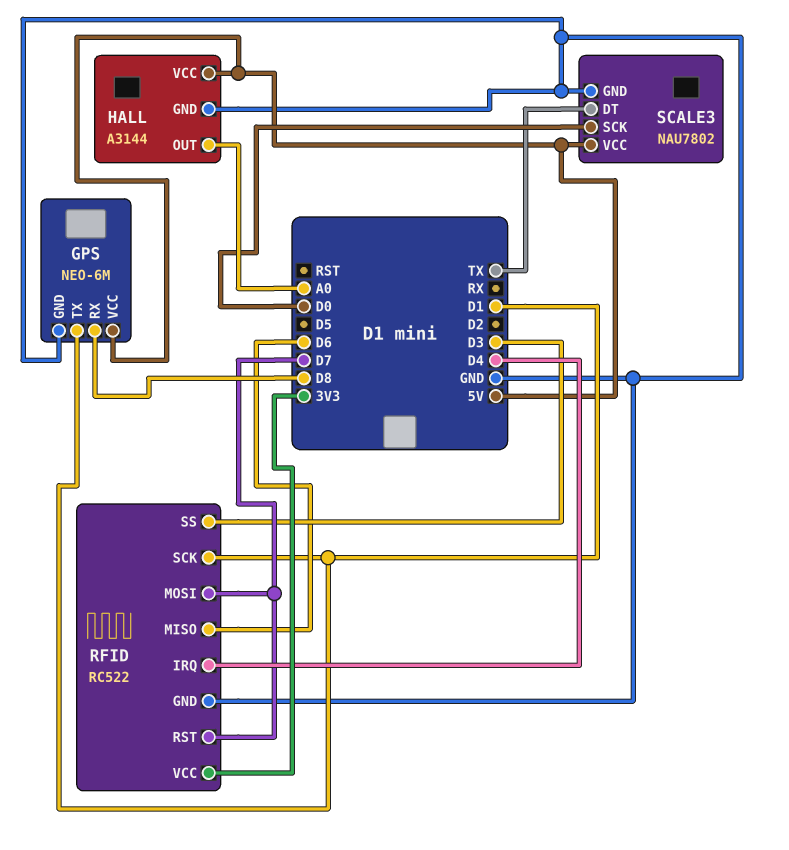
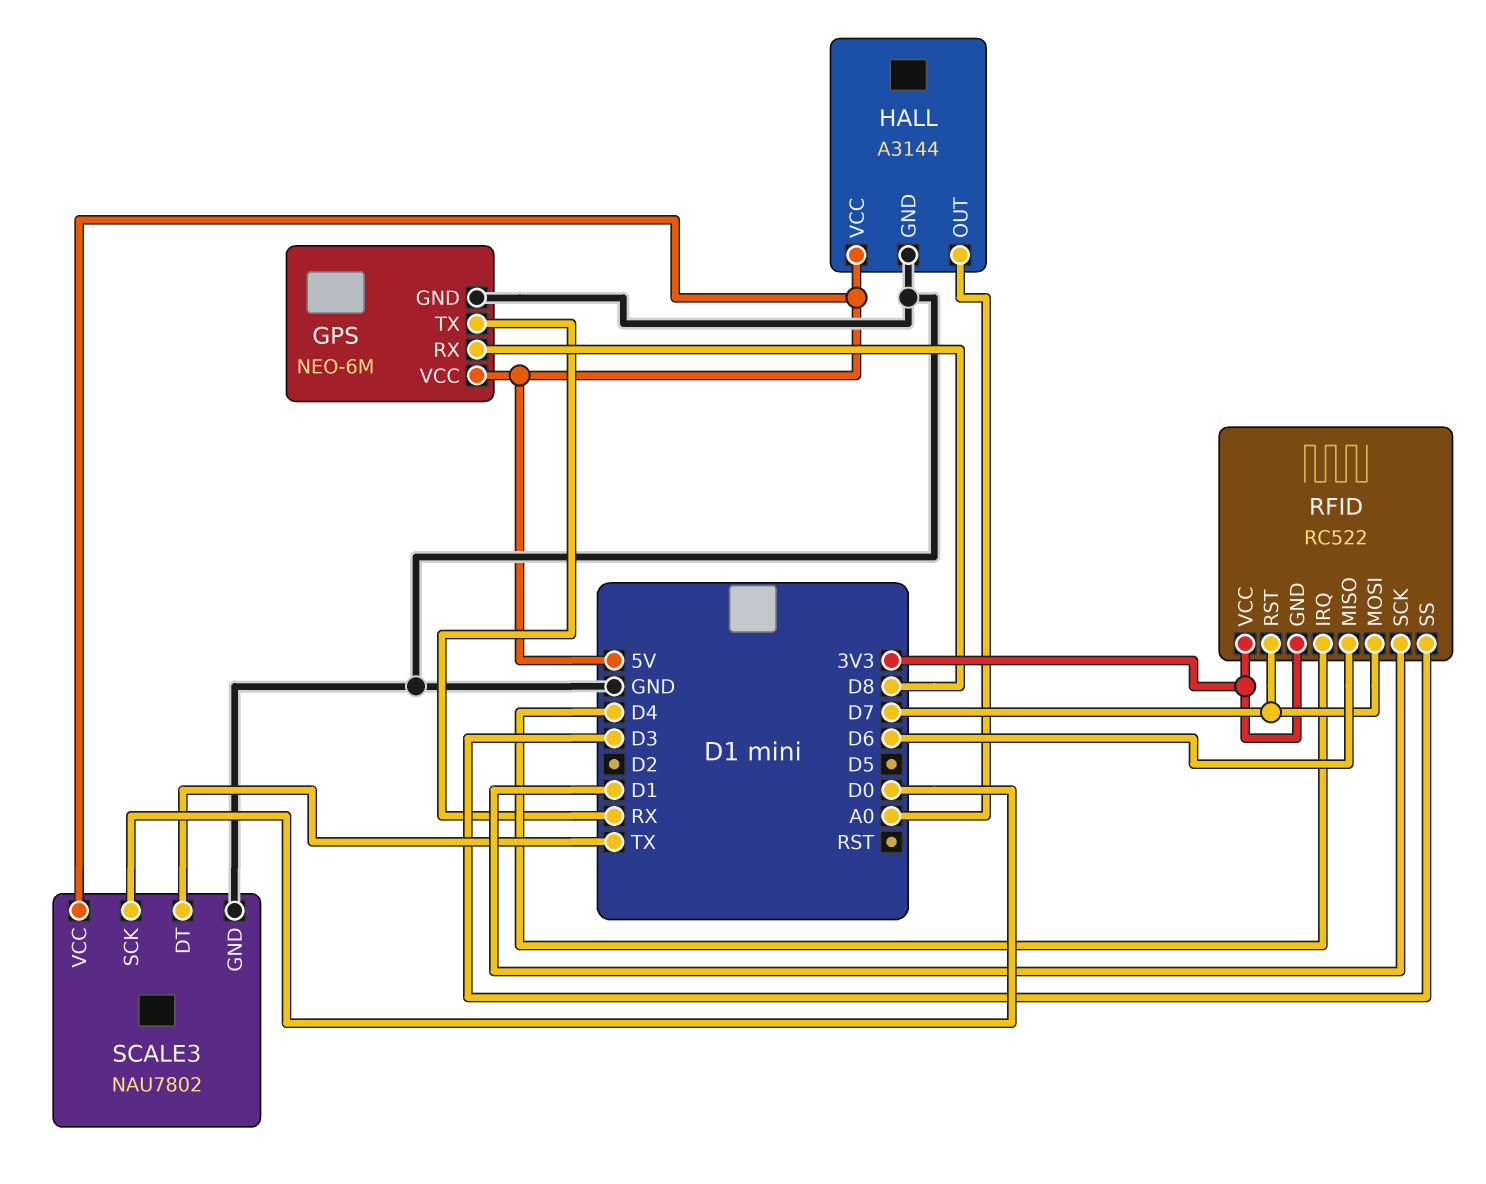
GPS pin TX: D1 -> RX
RFID pin GND: GND -> 3V3

